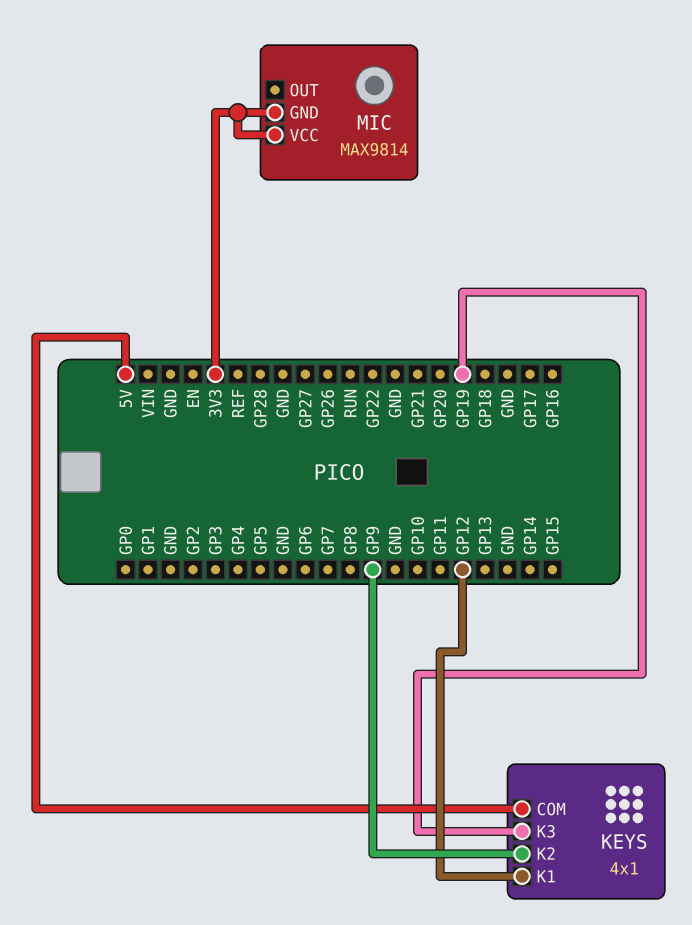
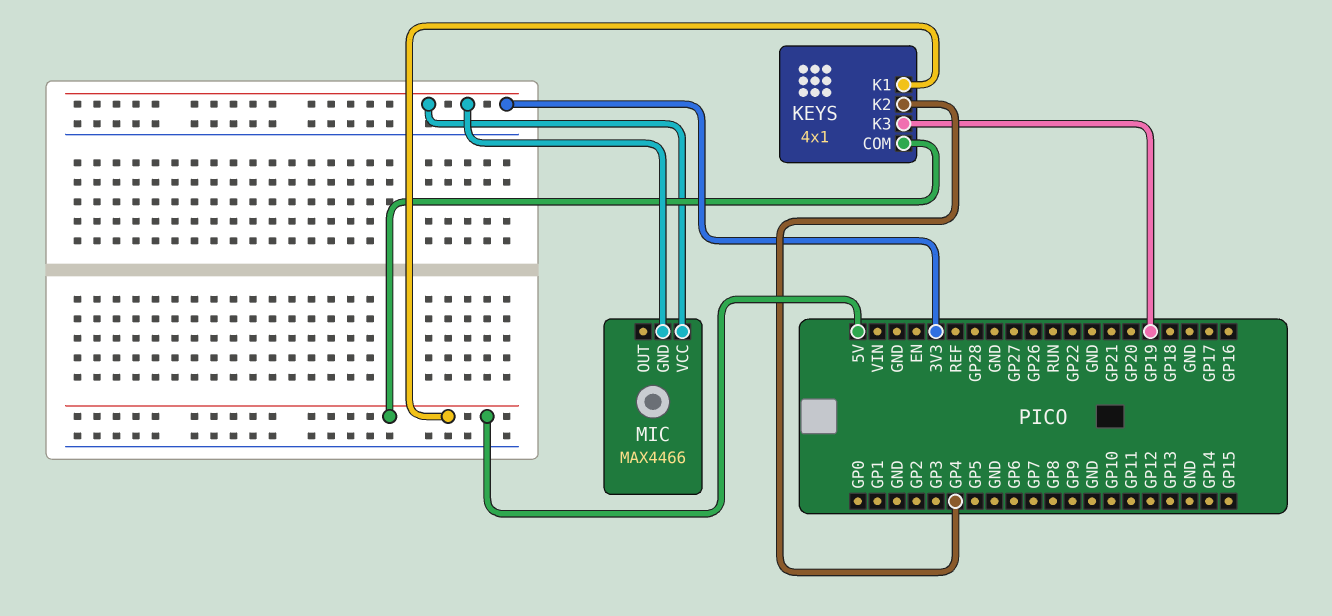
KEYS pin K1: GP12 -> 5V
KEYS pin K2: GP9 -> GP4
MIC: MAX9814 -> MAX4466

